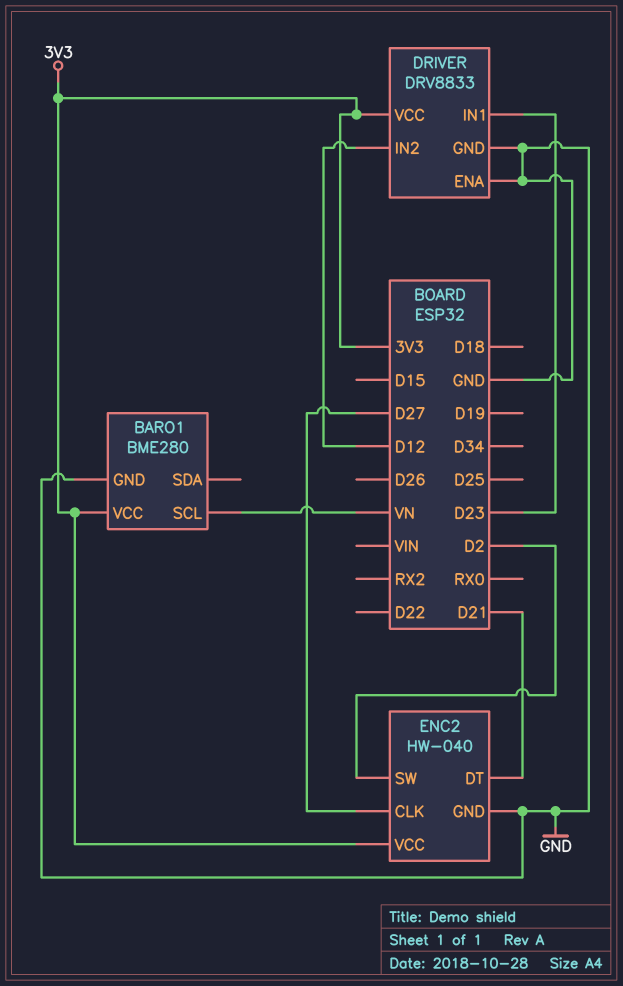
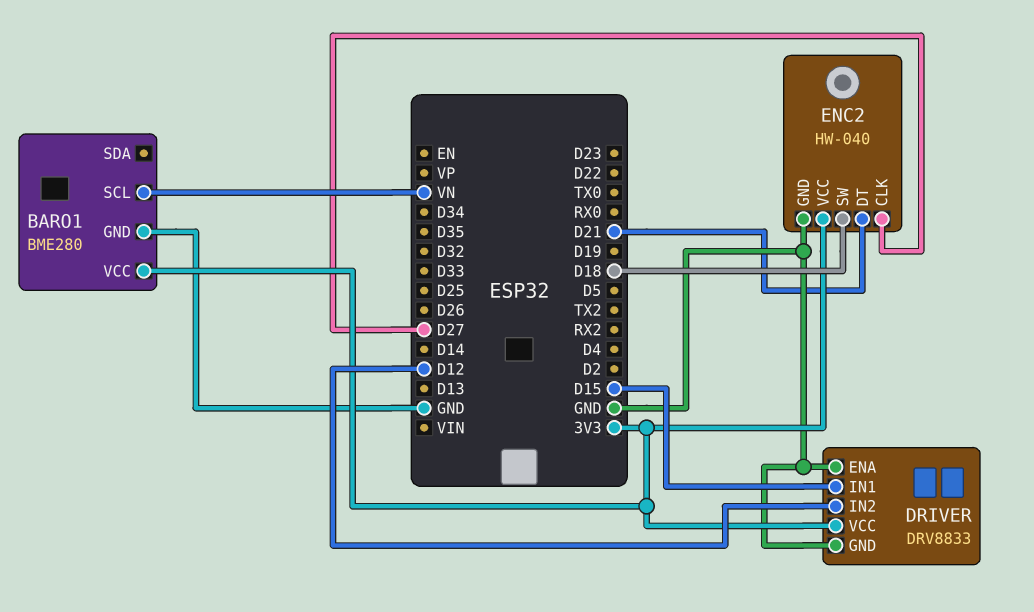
DRIVER pin IN1: D23 -> D15
ENC2 pin SW: D2 -> D18

